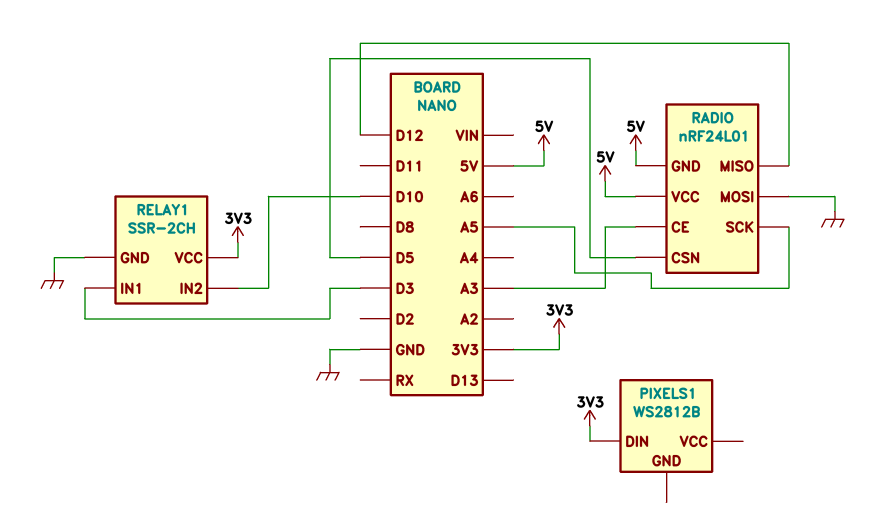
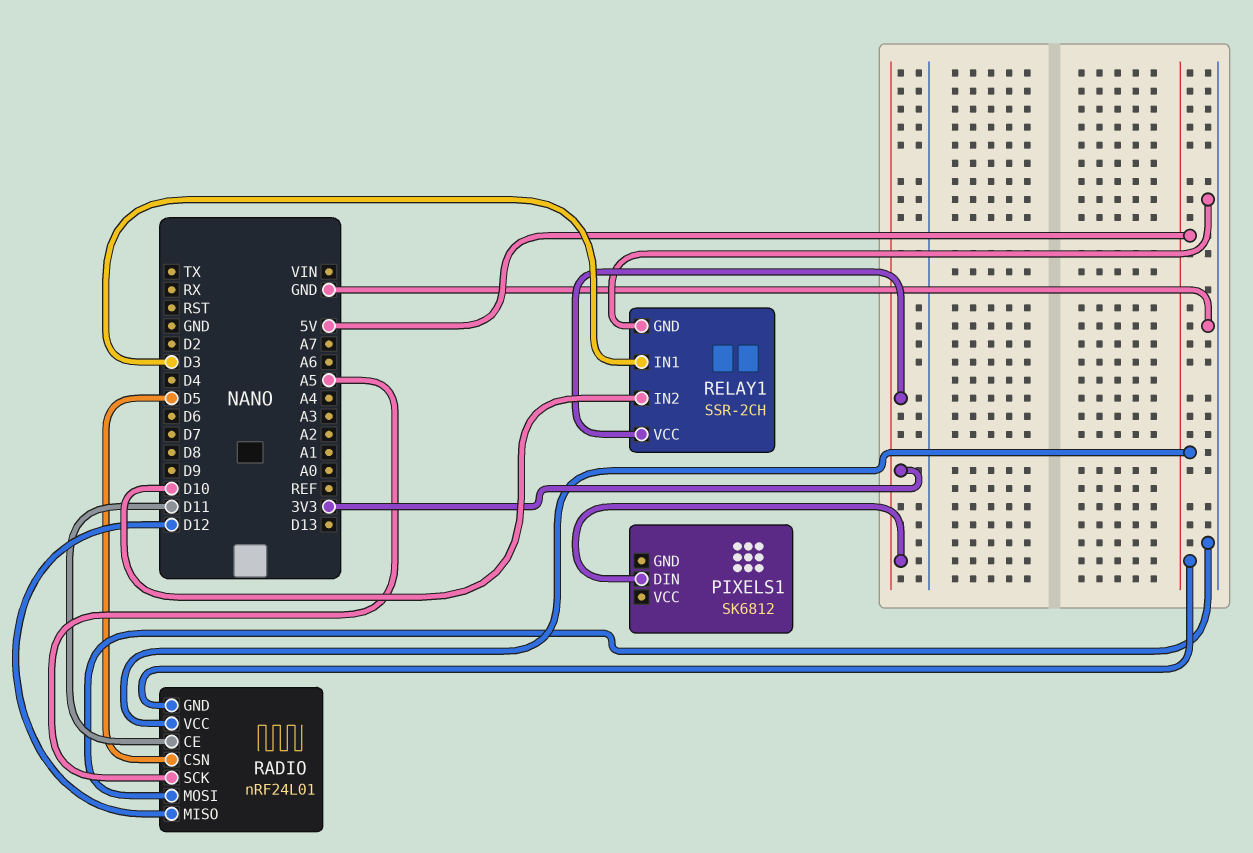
PIXELS1: WS2812B -> SK6812
RADIO pin CE: A3 -> D11

